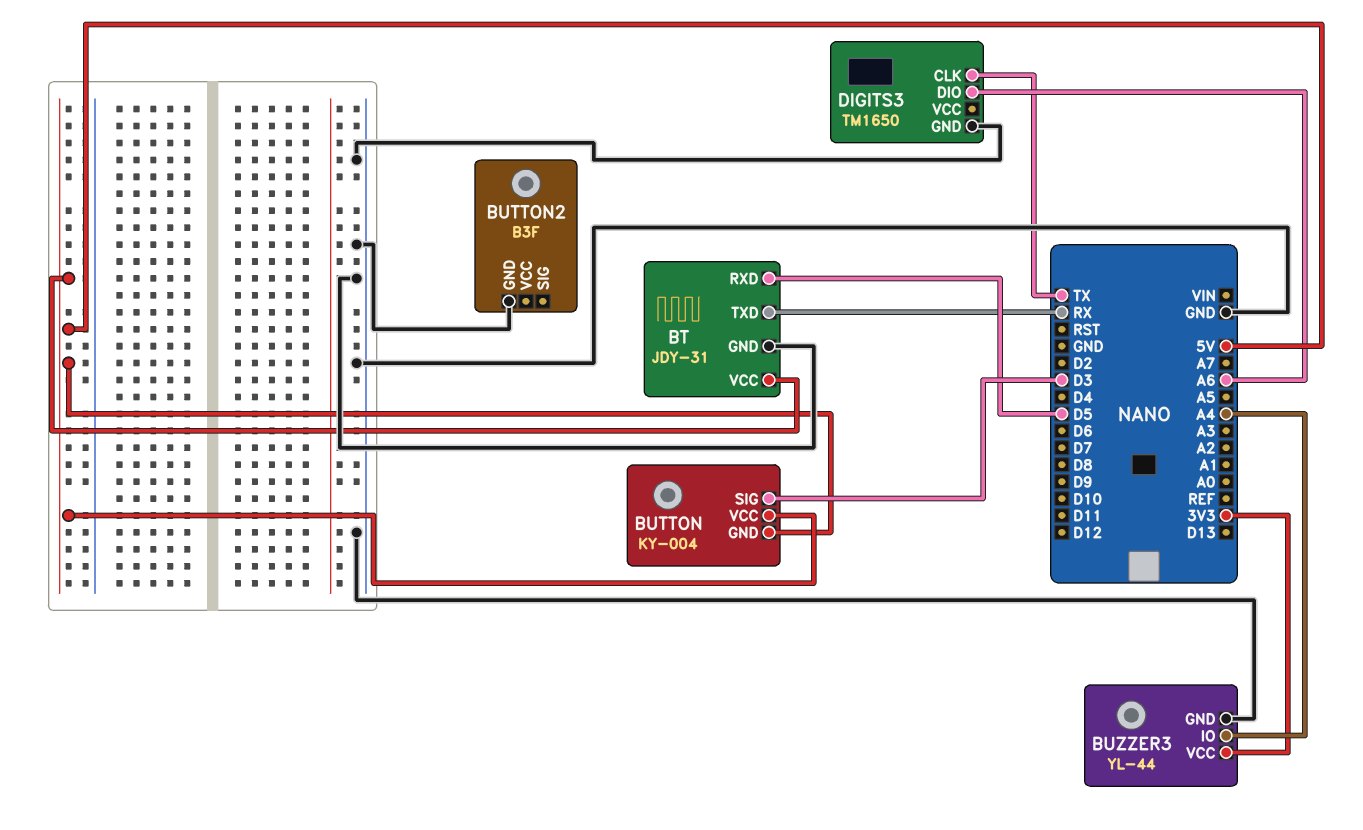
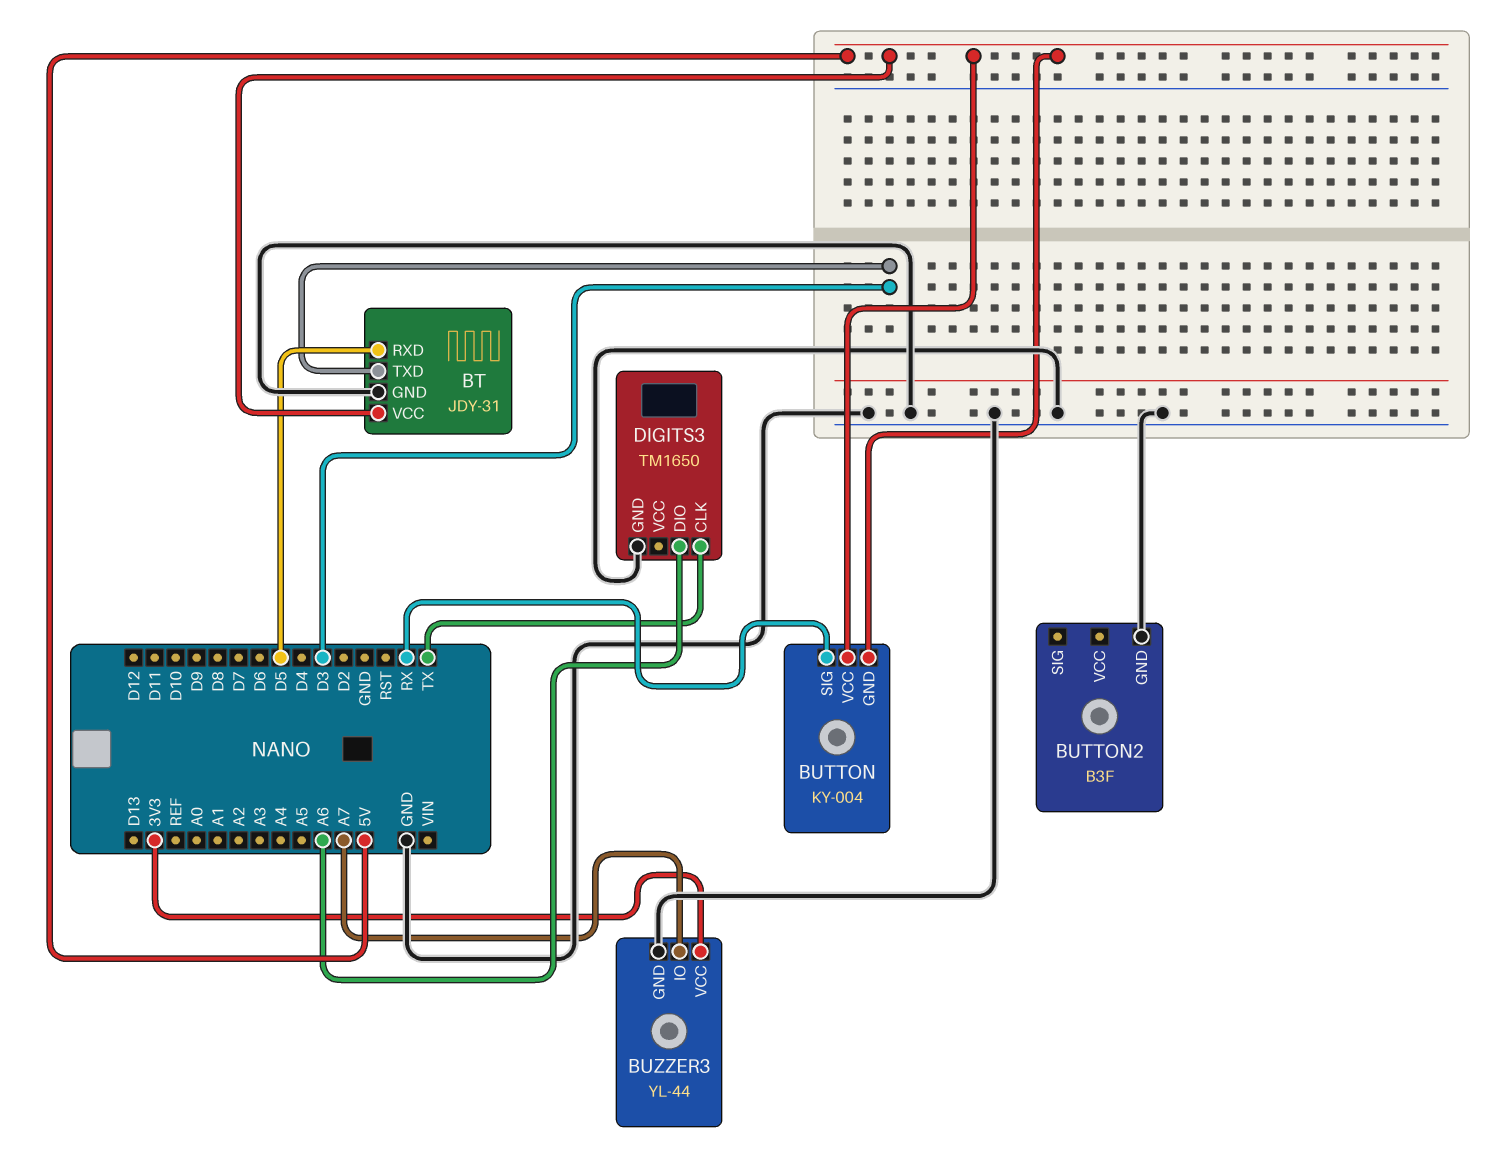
BT pin TXD: RX -> D3
BUTTON pin SIG: D3 -> RX
BUZZER3 pin IO: A4 -> A7

